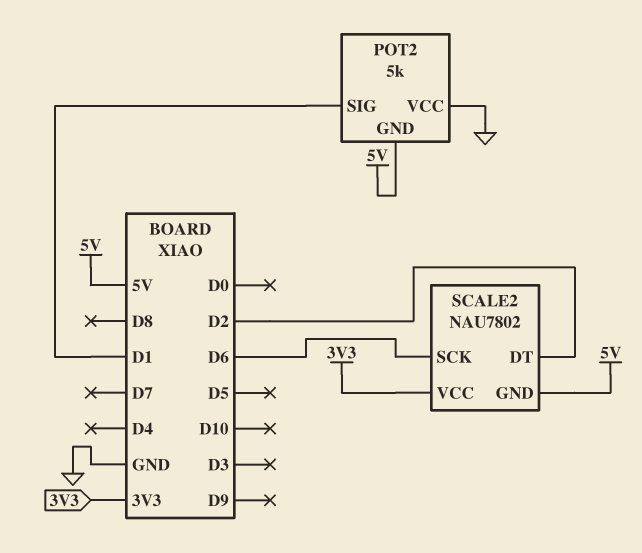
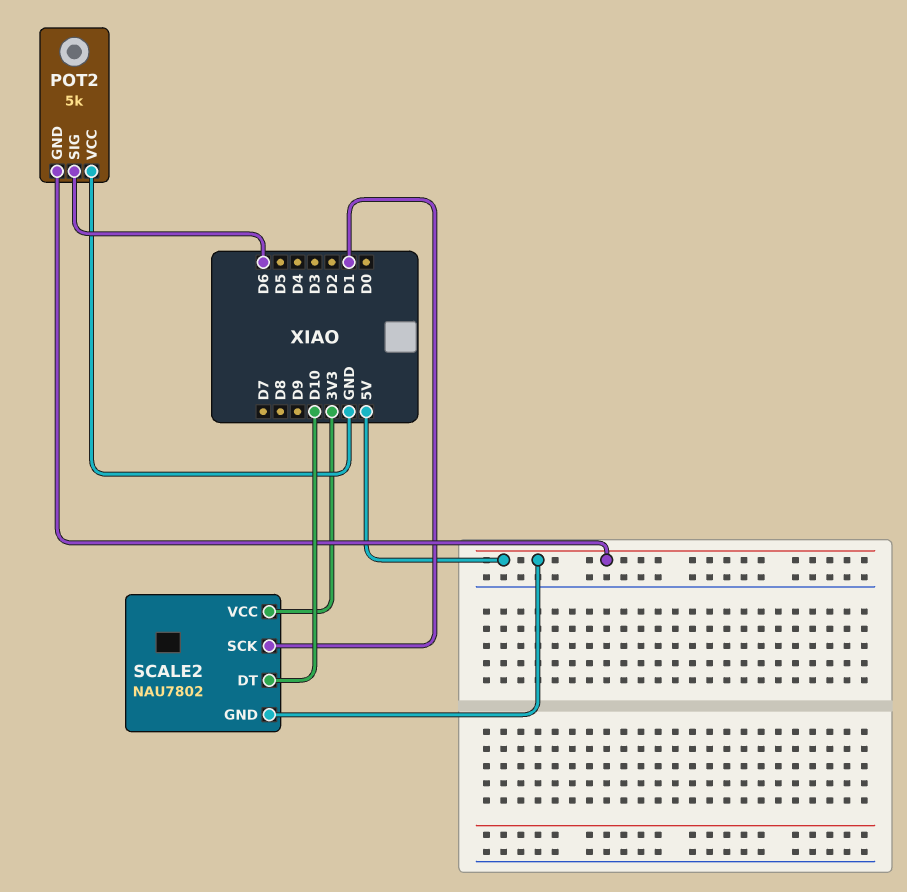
POT2 pin SIG: D1 -> D6
SCALE2 pin DT: D2 -> D10
SCALE2 pin SCK: D6 -> D1

